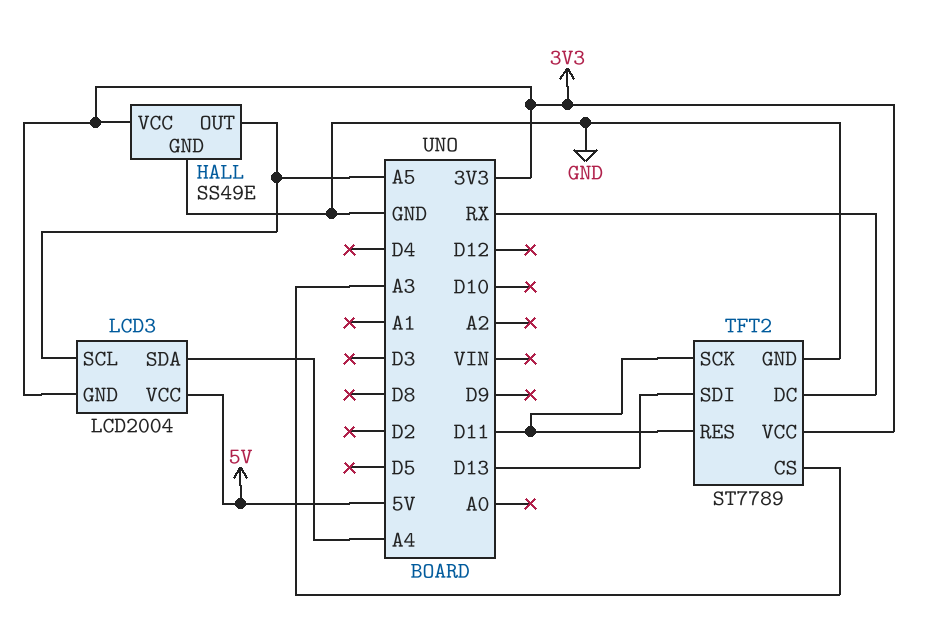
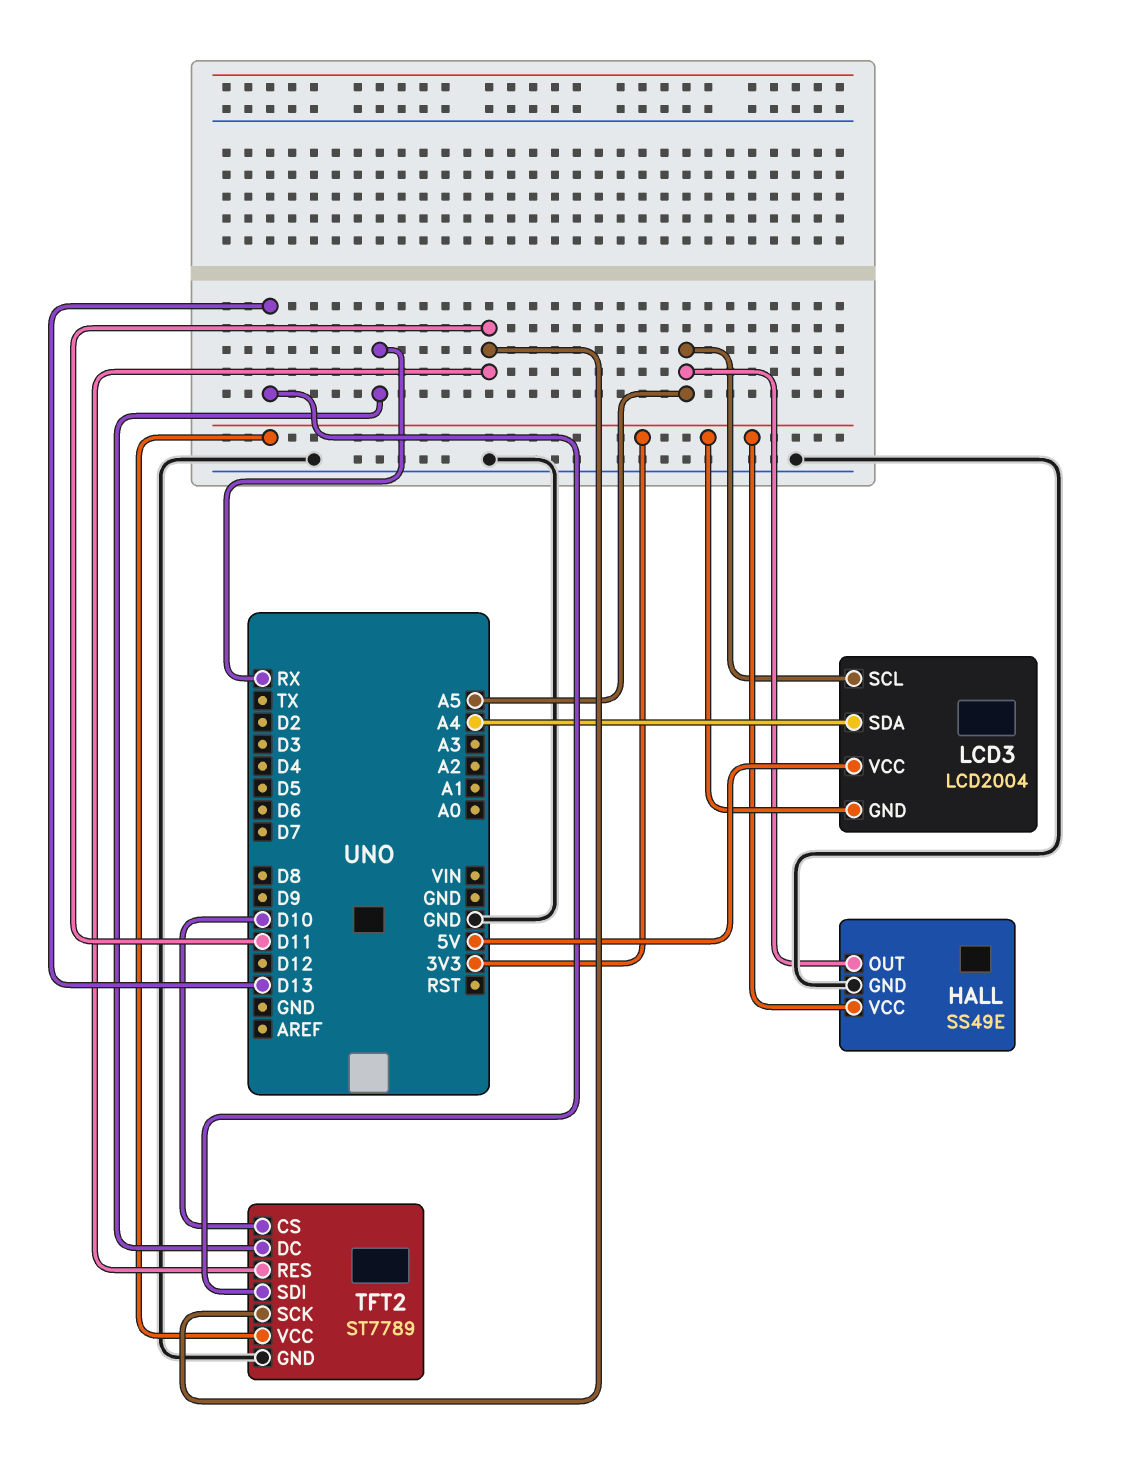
TFT2 pin CS: A3 -> D10

